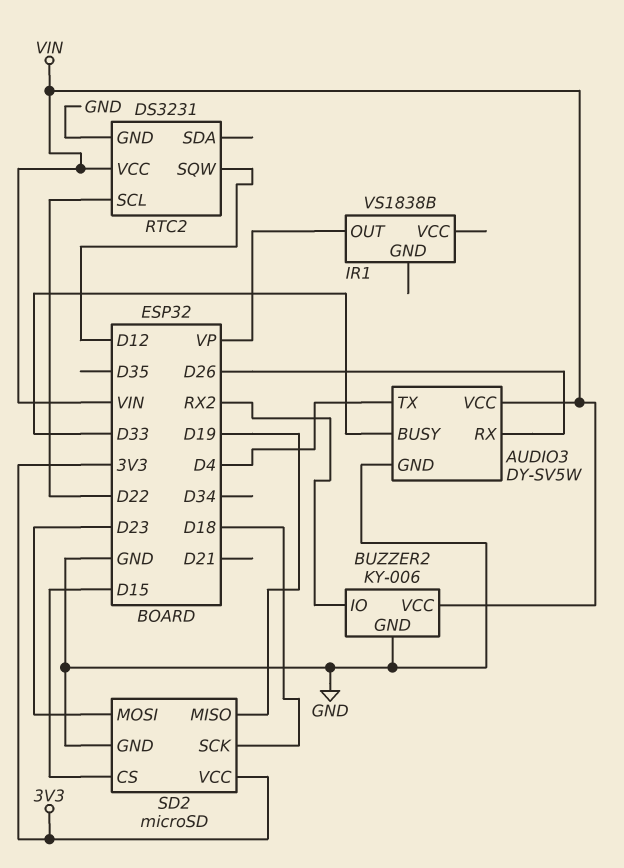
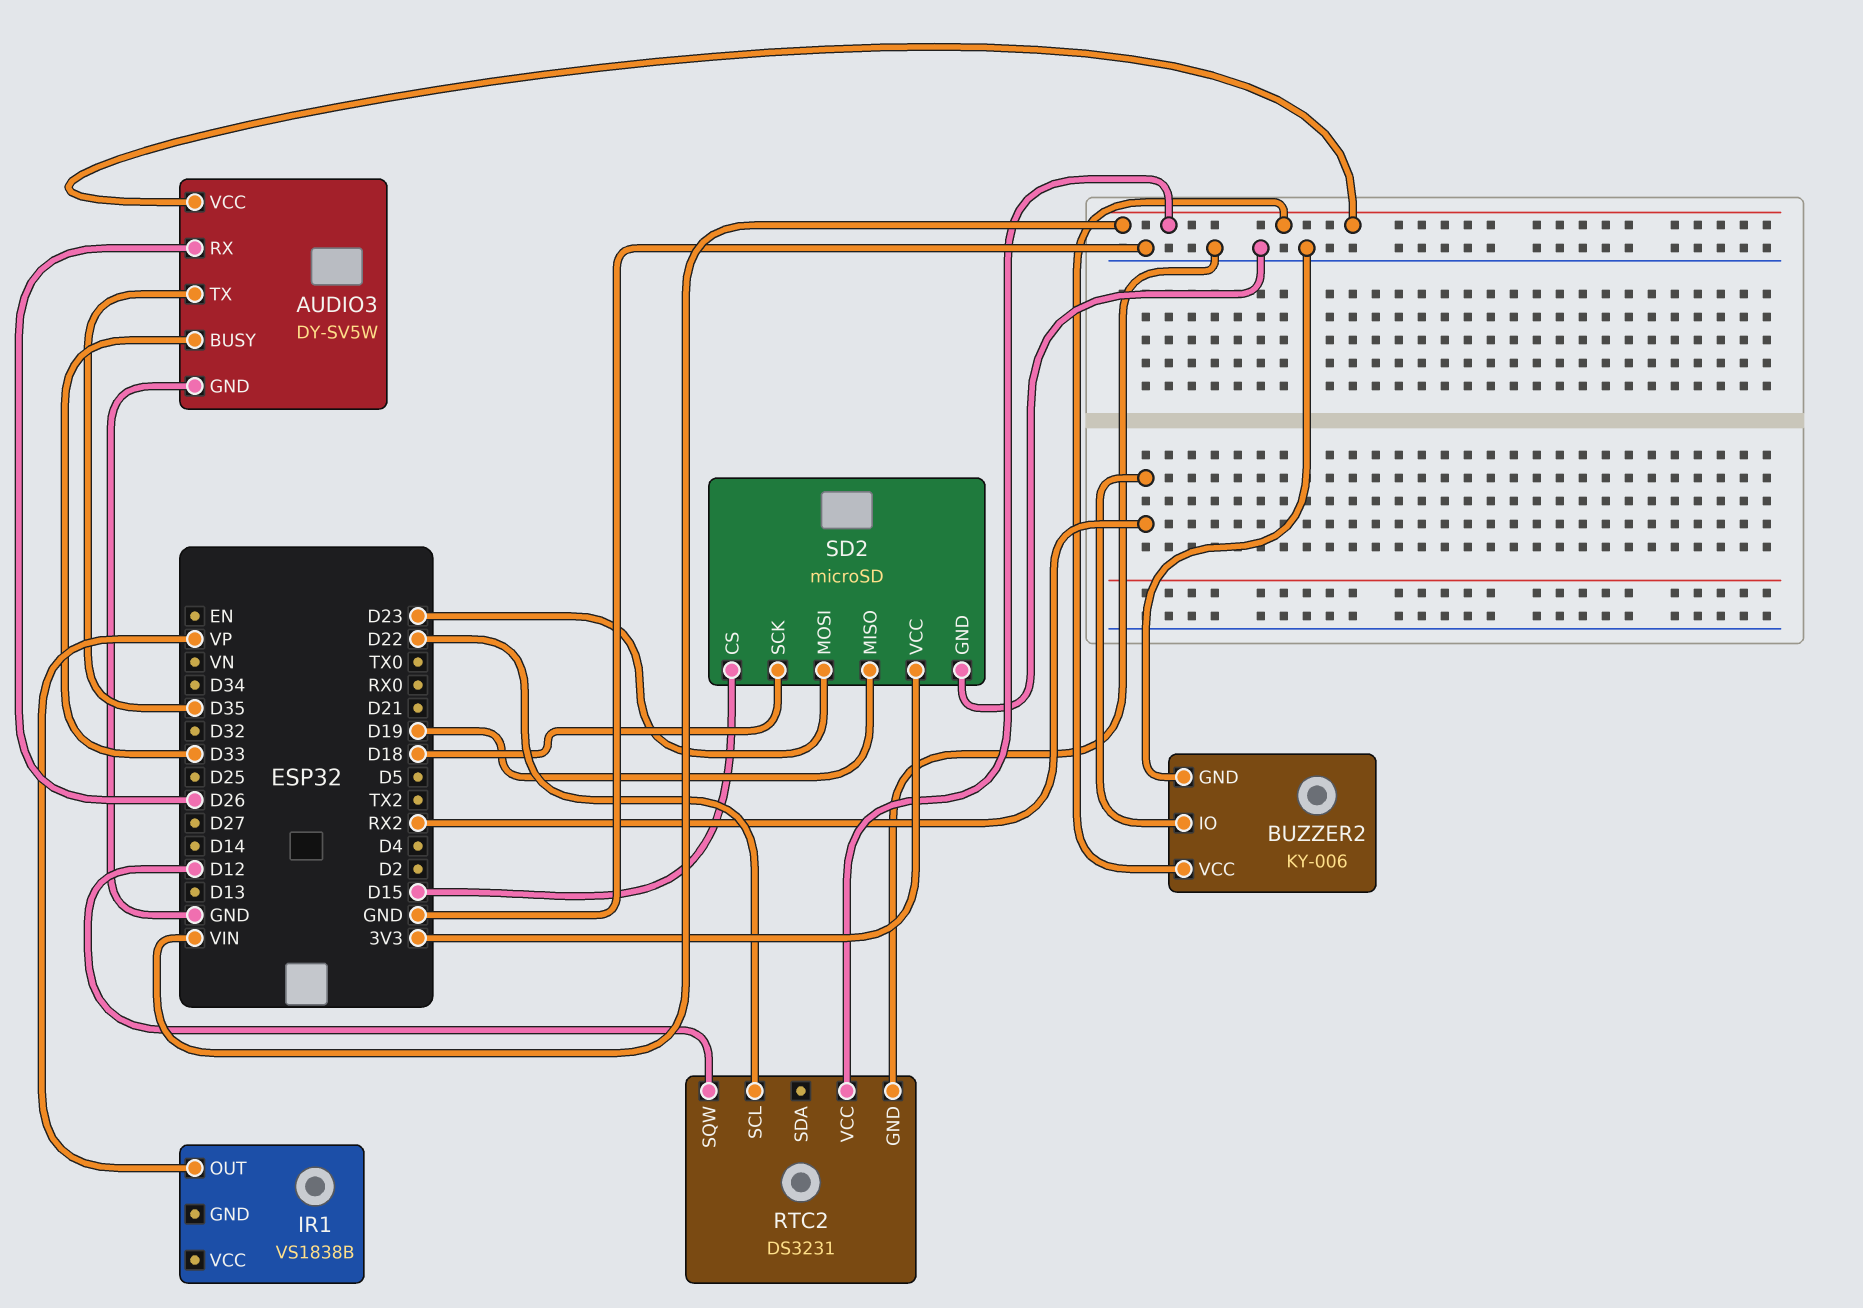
AUDIO3 pin TX: D4 -> D35

